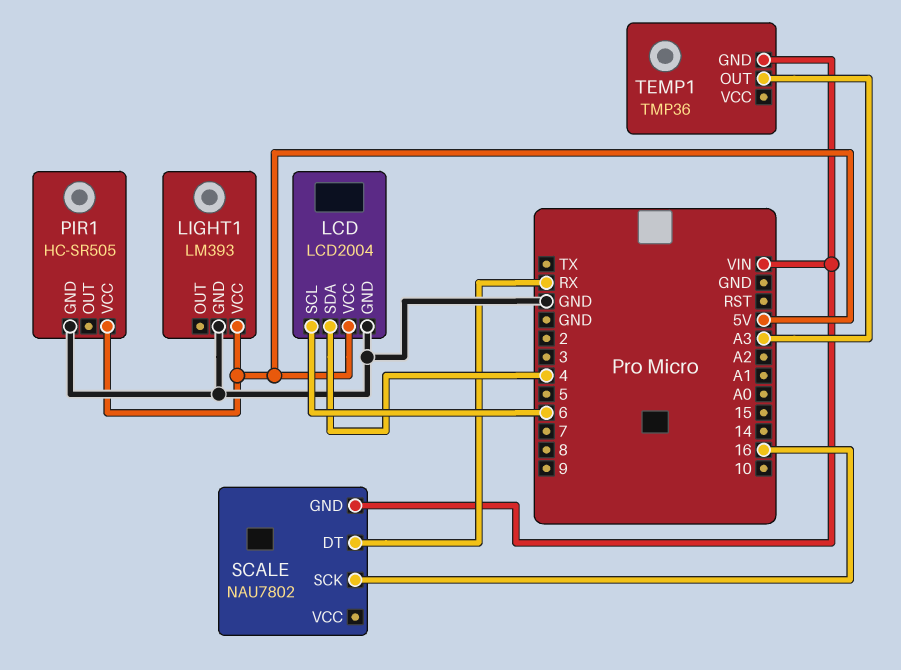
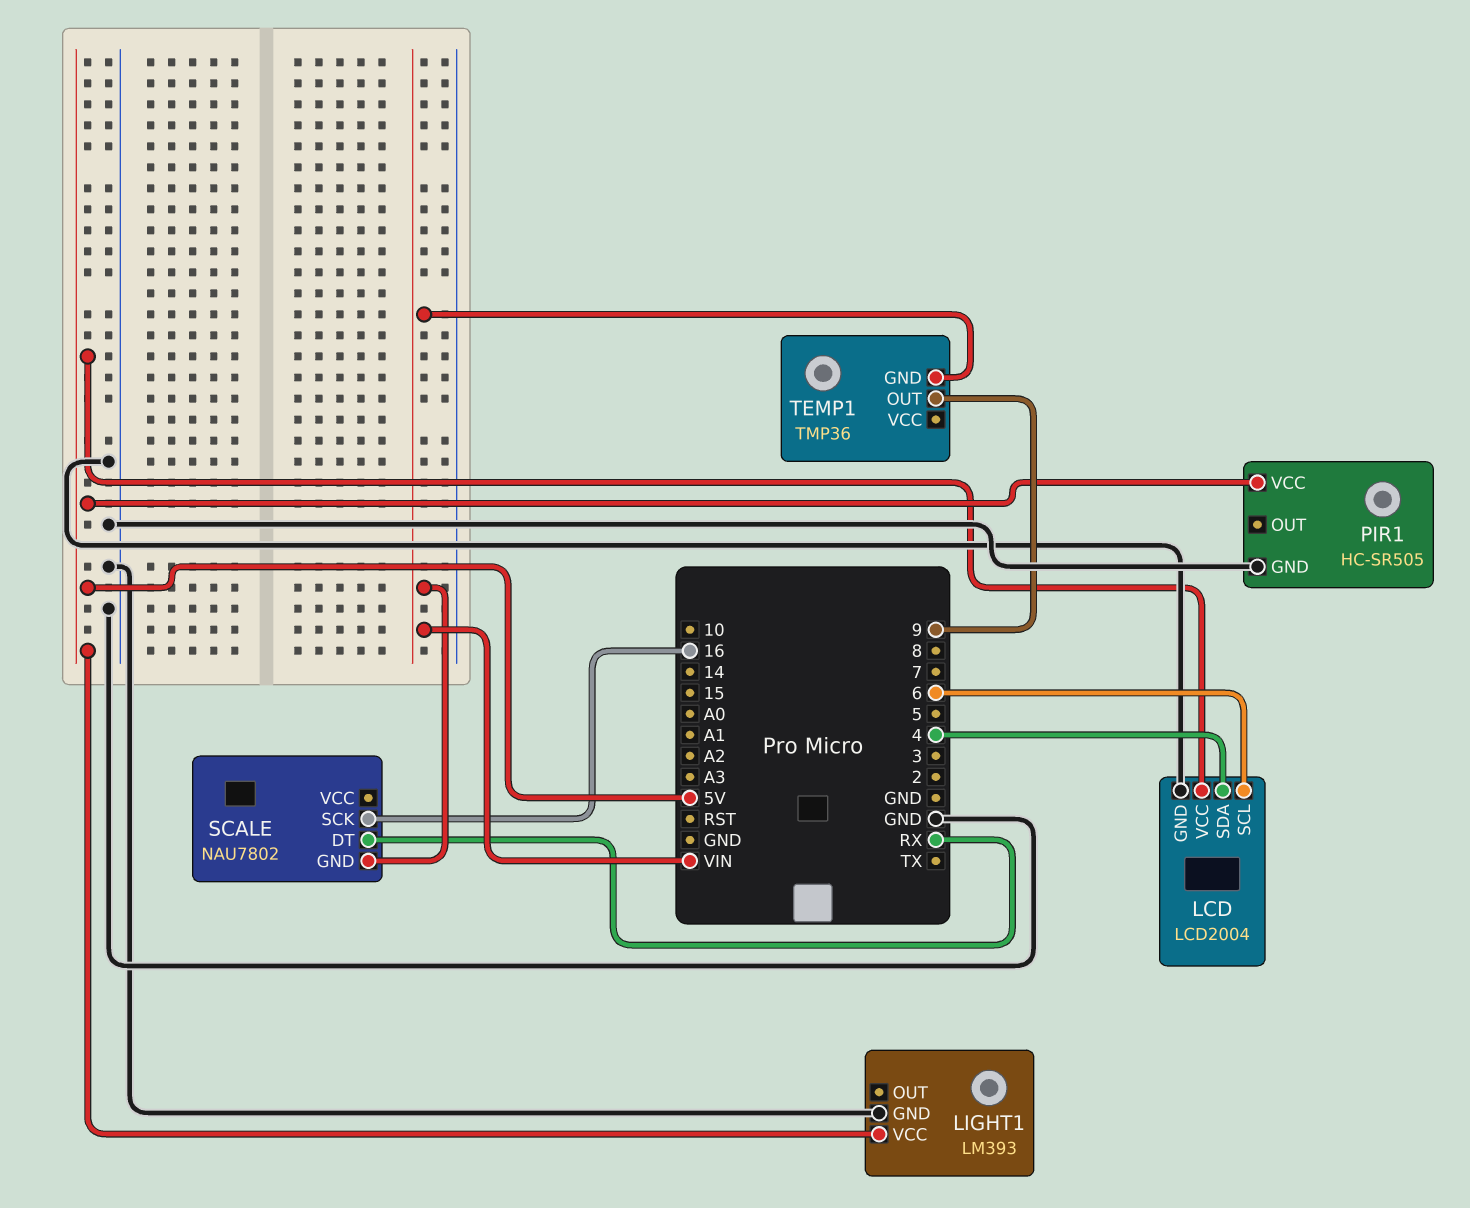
TEMP1 pin OUT: A3 -> 9

